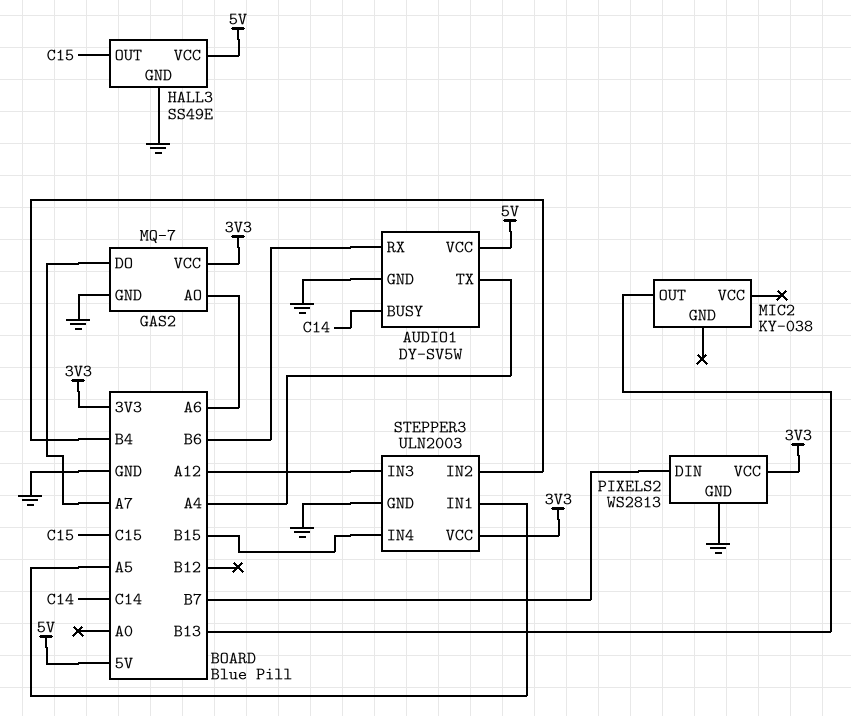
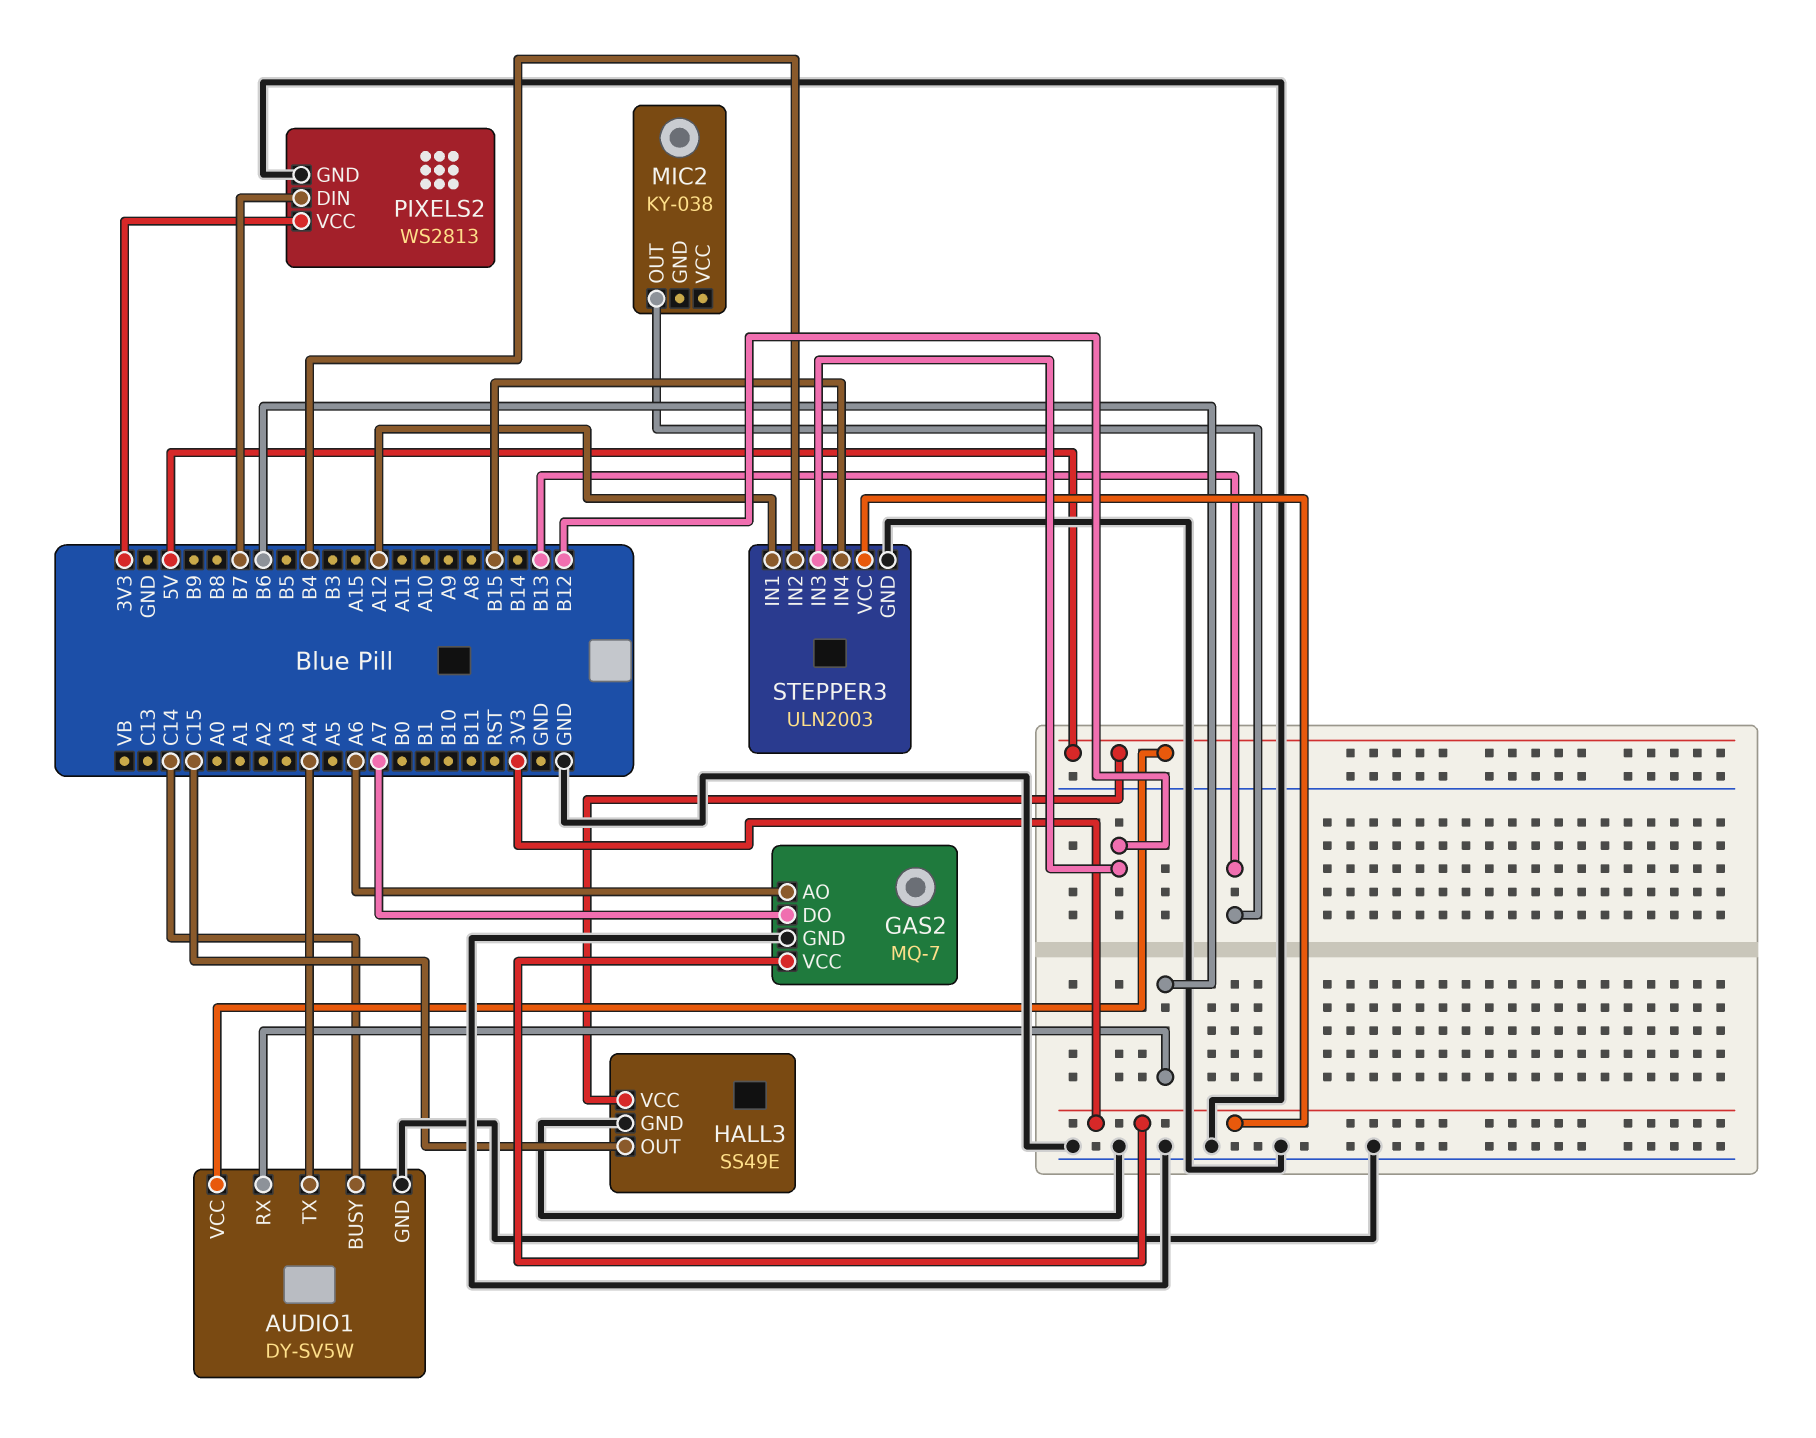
STEPPER3 pin IN1: A5 -> A12
STEPPER3 pin IN3: A12 -> B12

